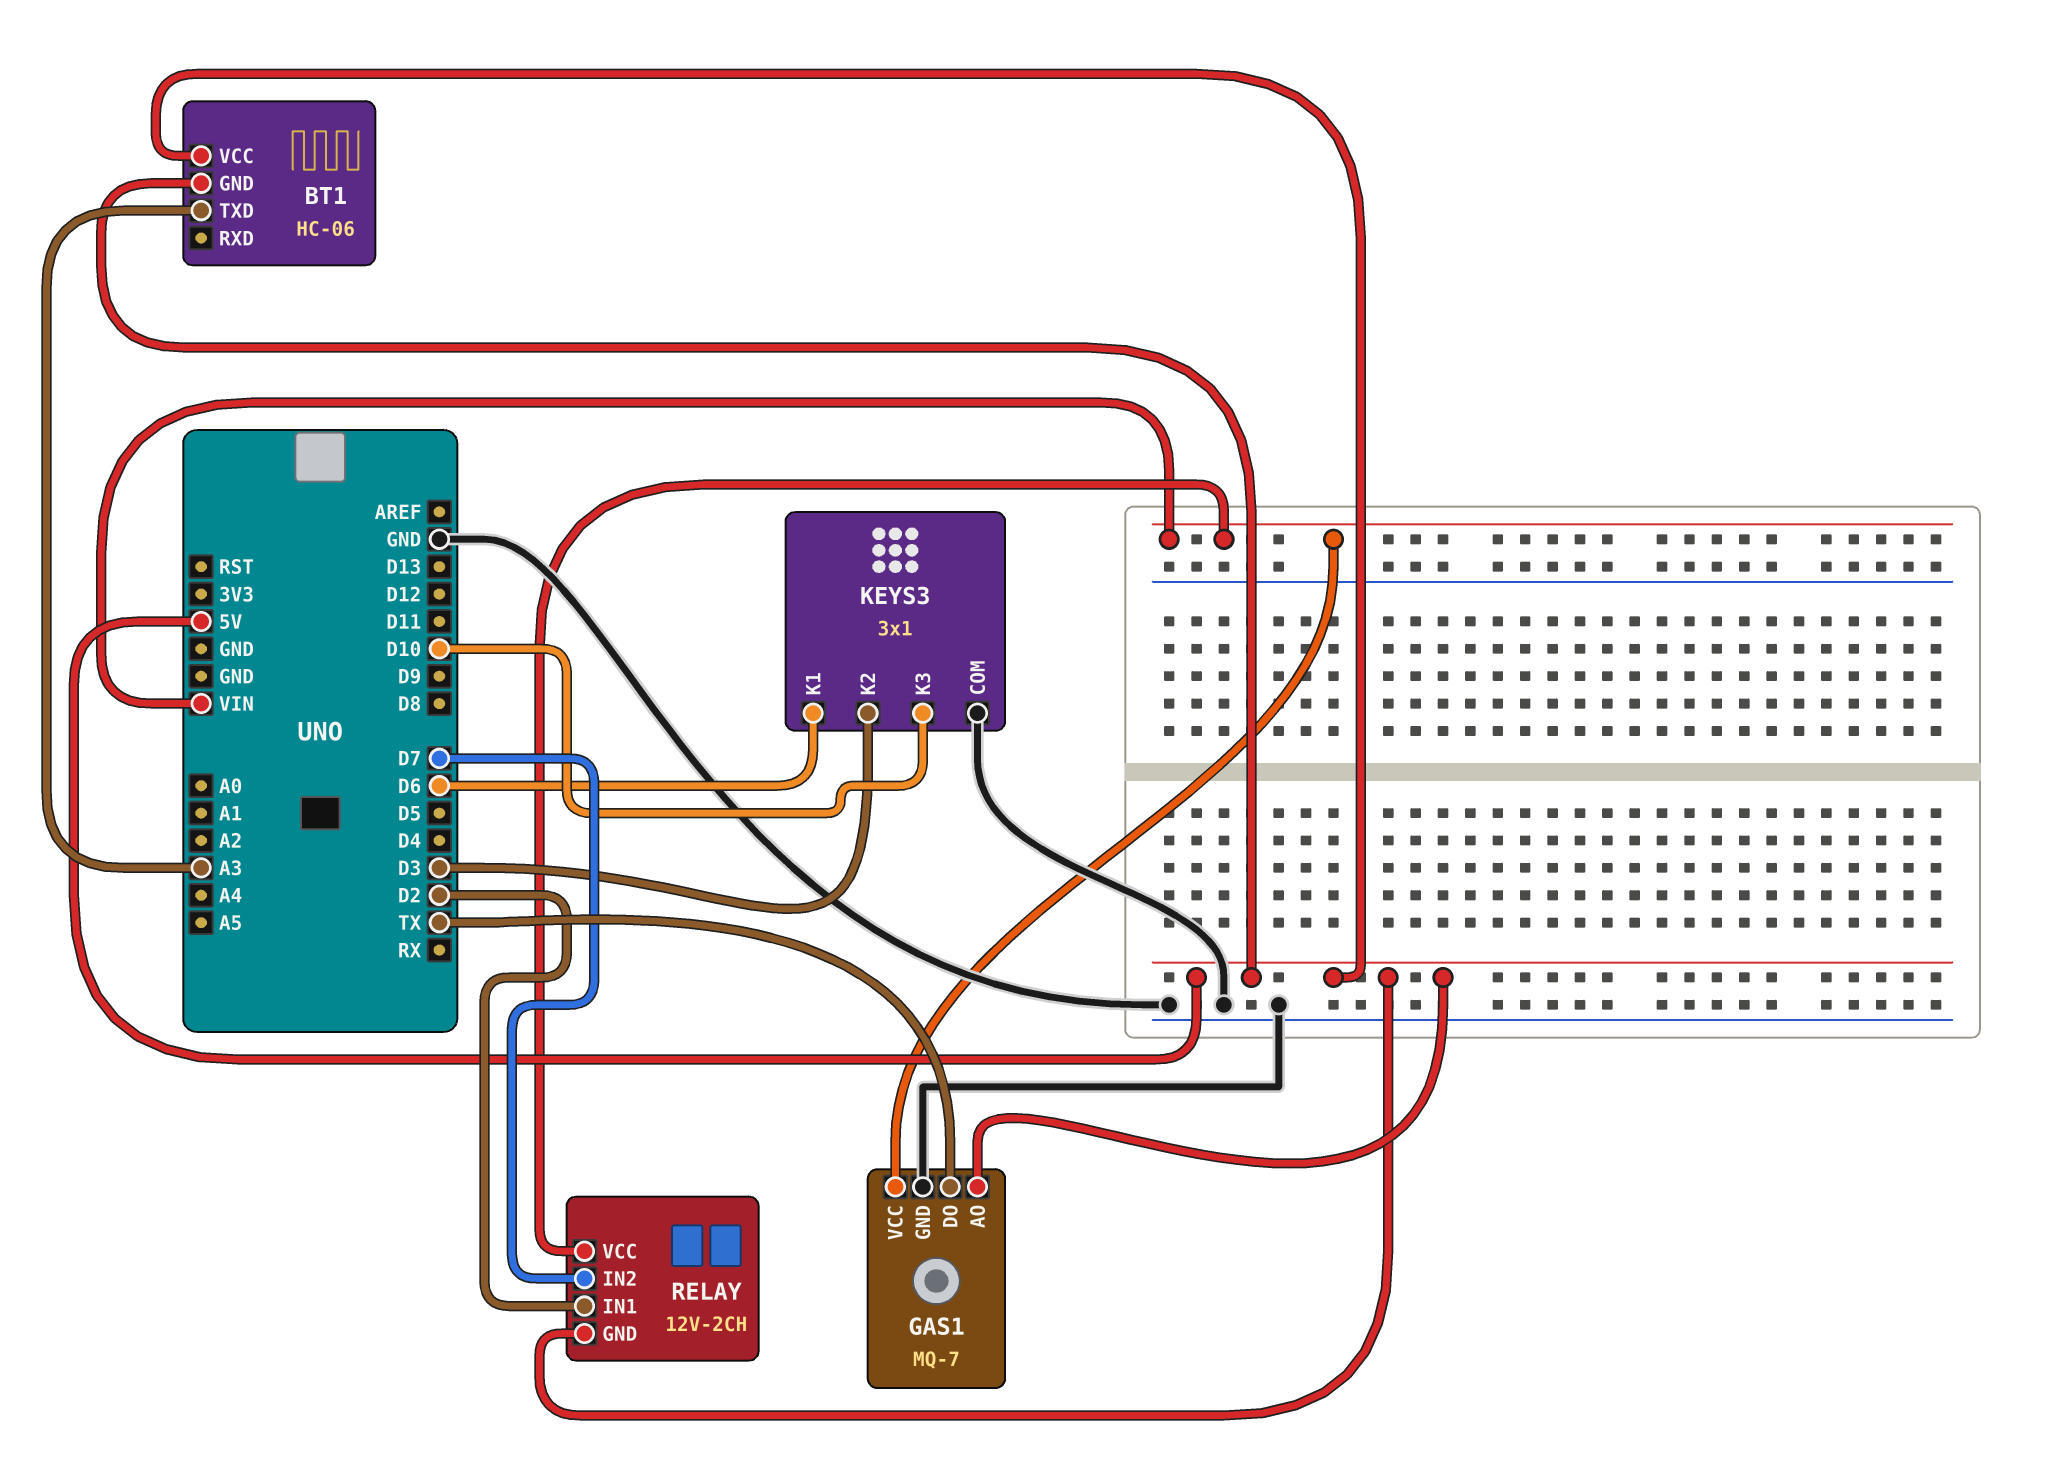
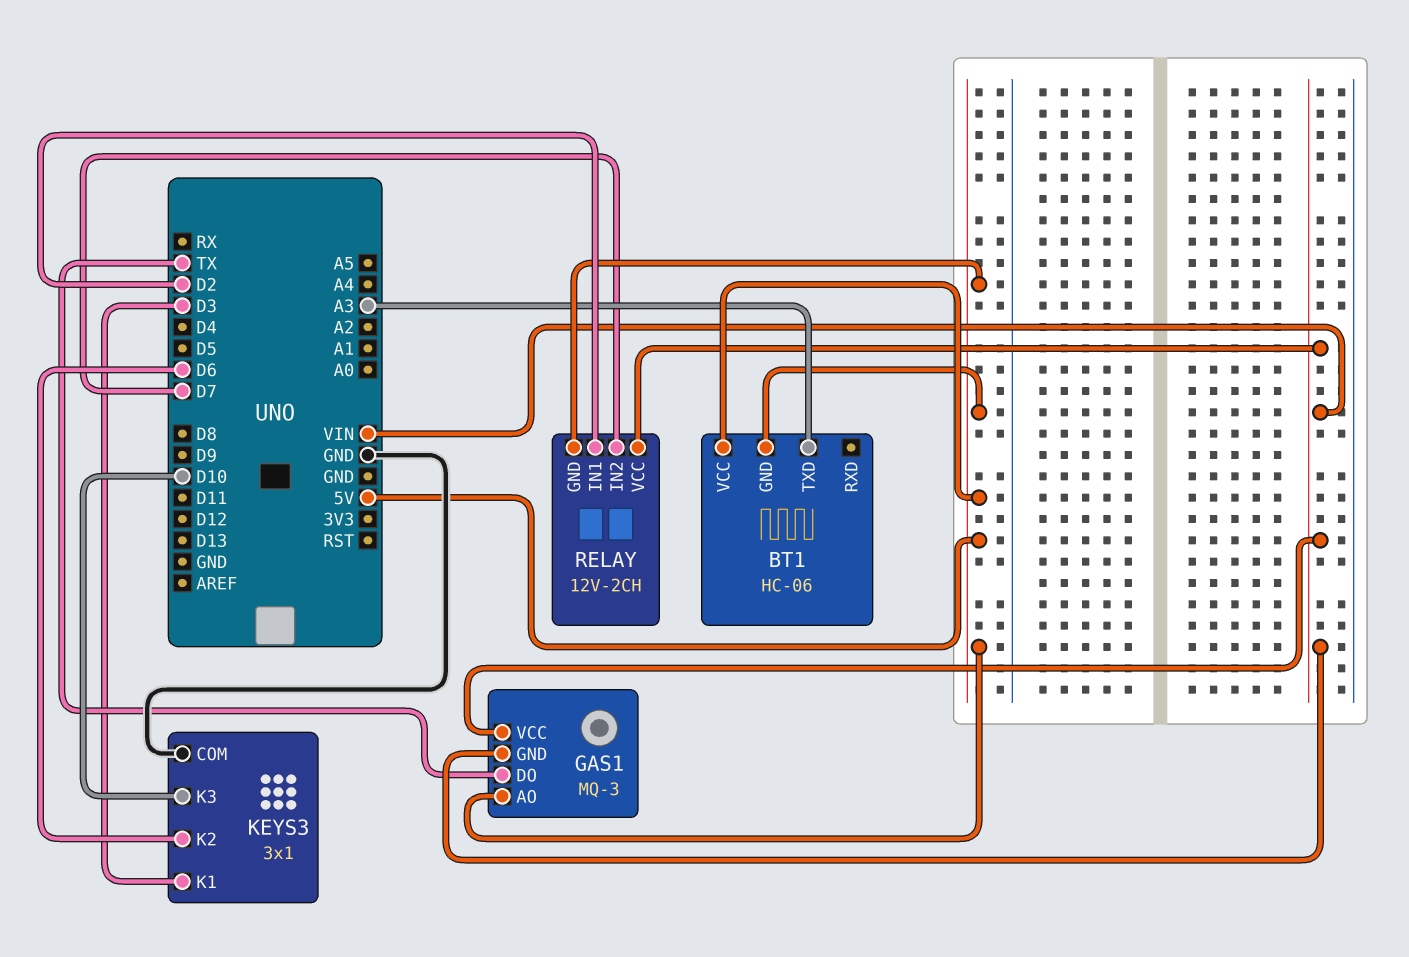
GAS1: MQ-7 -> MQ-3
GAS1 pin GND: GND -> VIN
KEYS3 pin K1: D6 -> D3
KEYS3 pin K2: D3 -> D6

